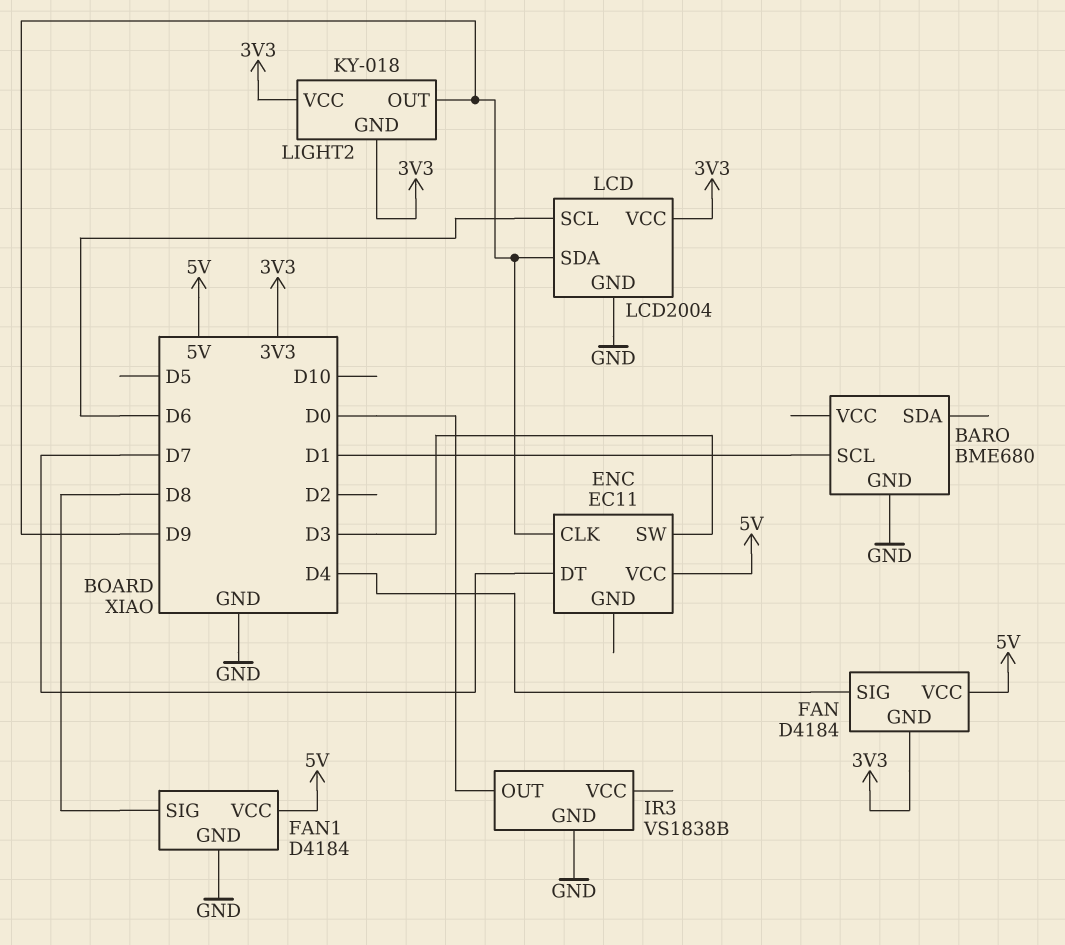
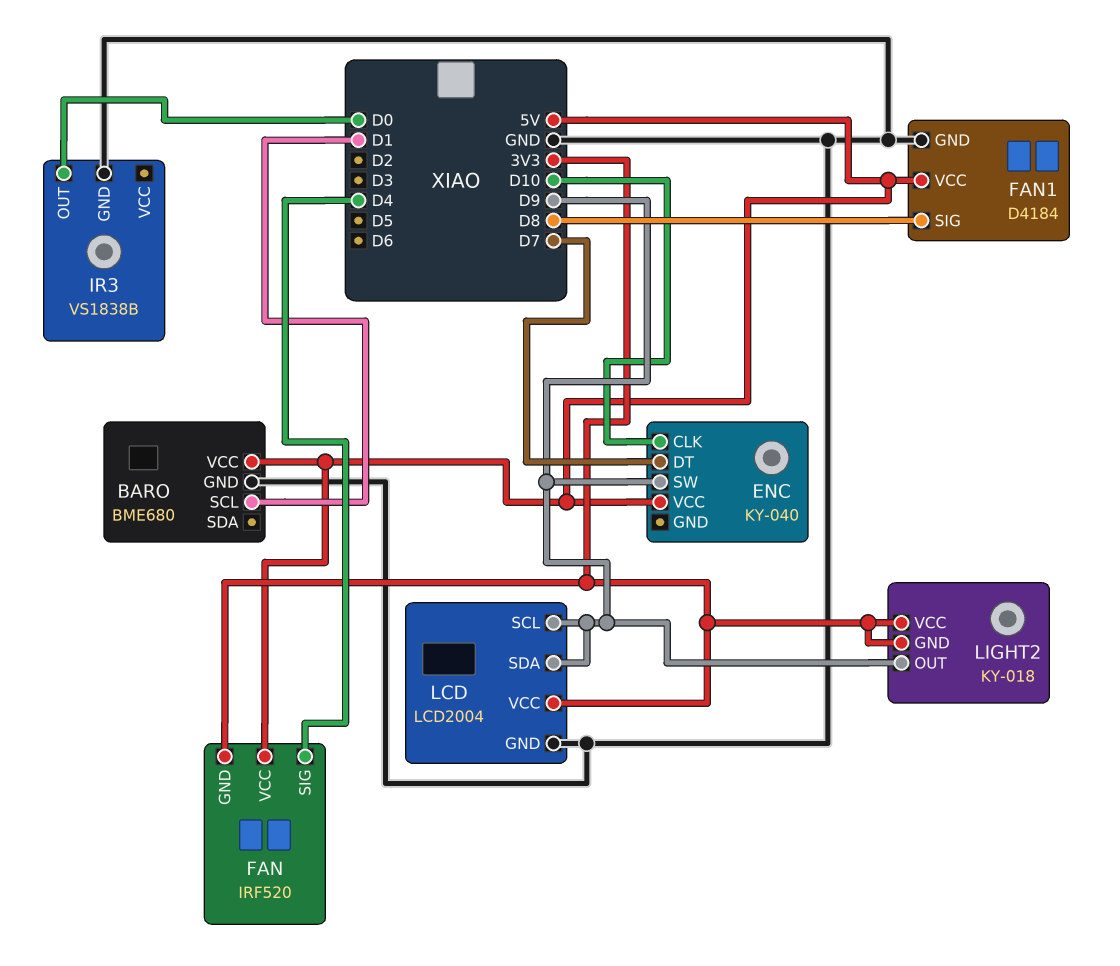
BARO pin VCC: none -> 5V
ENC: EC11 -> KY-040
ENC pin CLK: D9 -> D10
ENC pin SW: D3 -> D9
FAN: D4184 -> IRF520
LCD pin SCL: D6 -> D9

